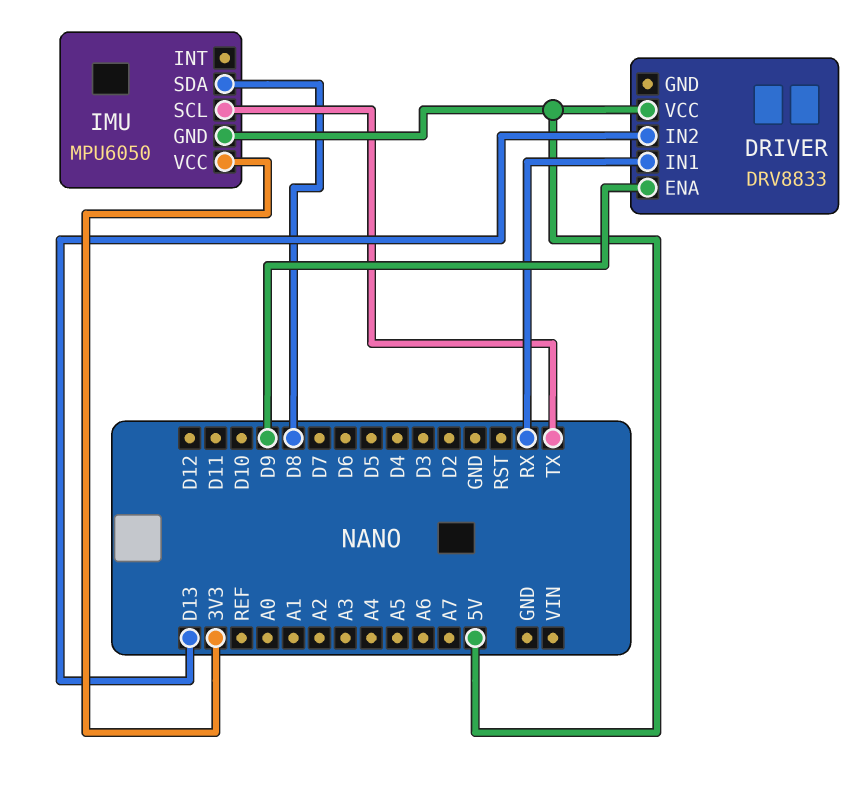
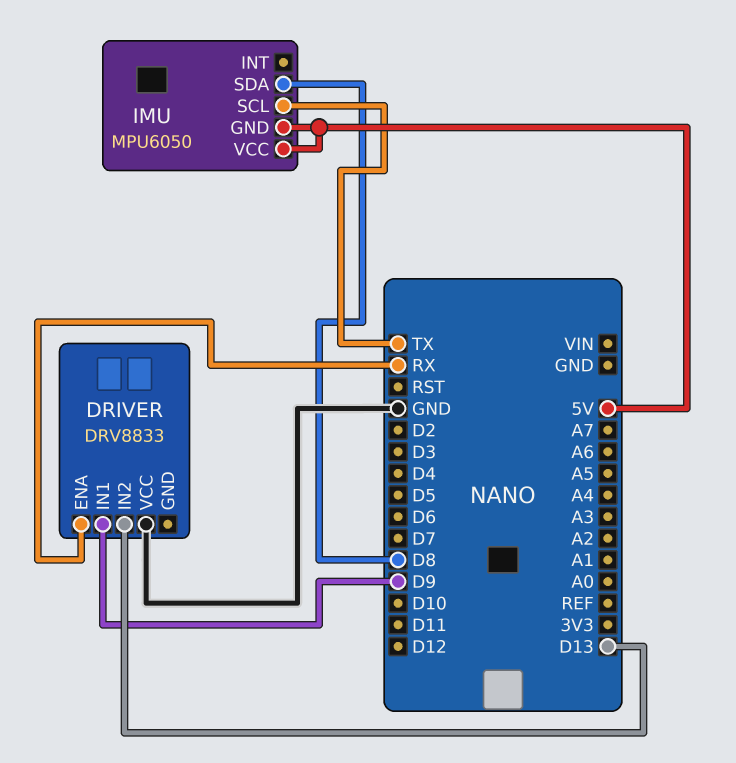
DRIVER pin ENA: D9 -> RX
DRIVER pin IN1: RX -> D9
DRIVER pin VCC: 5V -> GND
IMU pin VCC: 3V3 -> 5V

